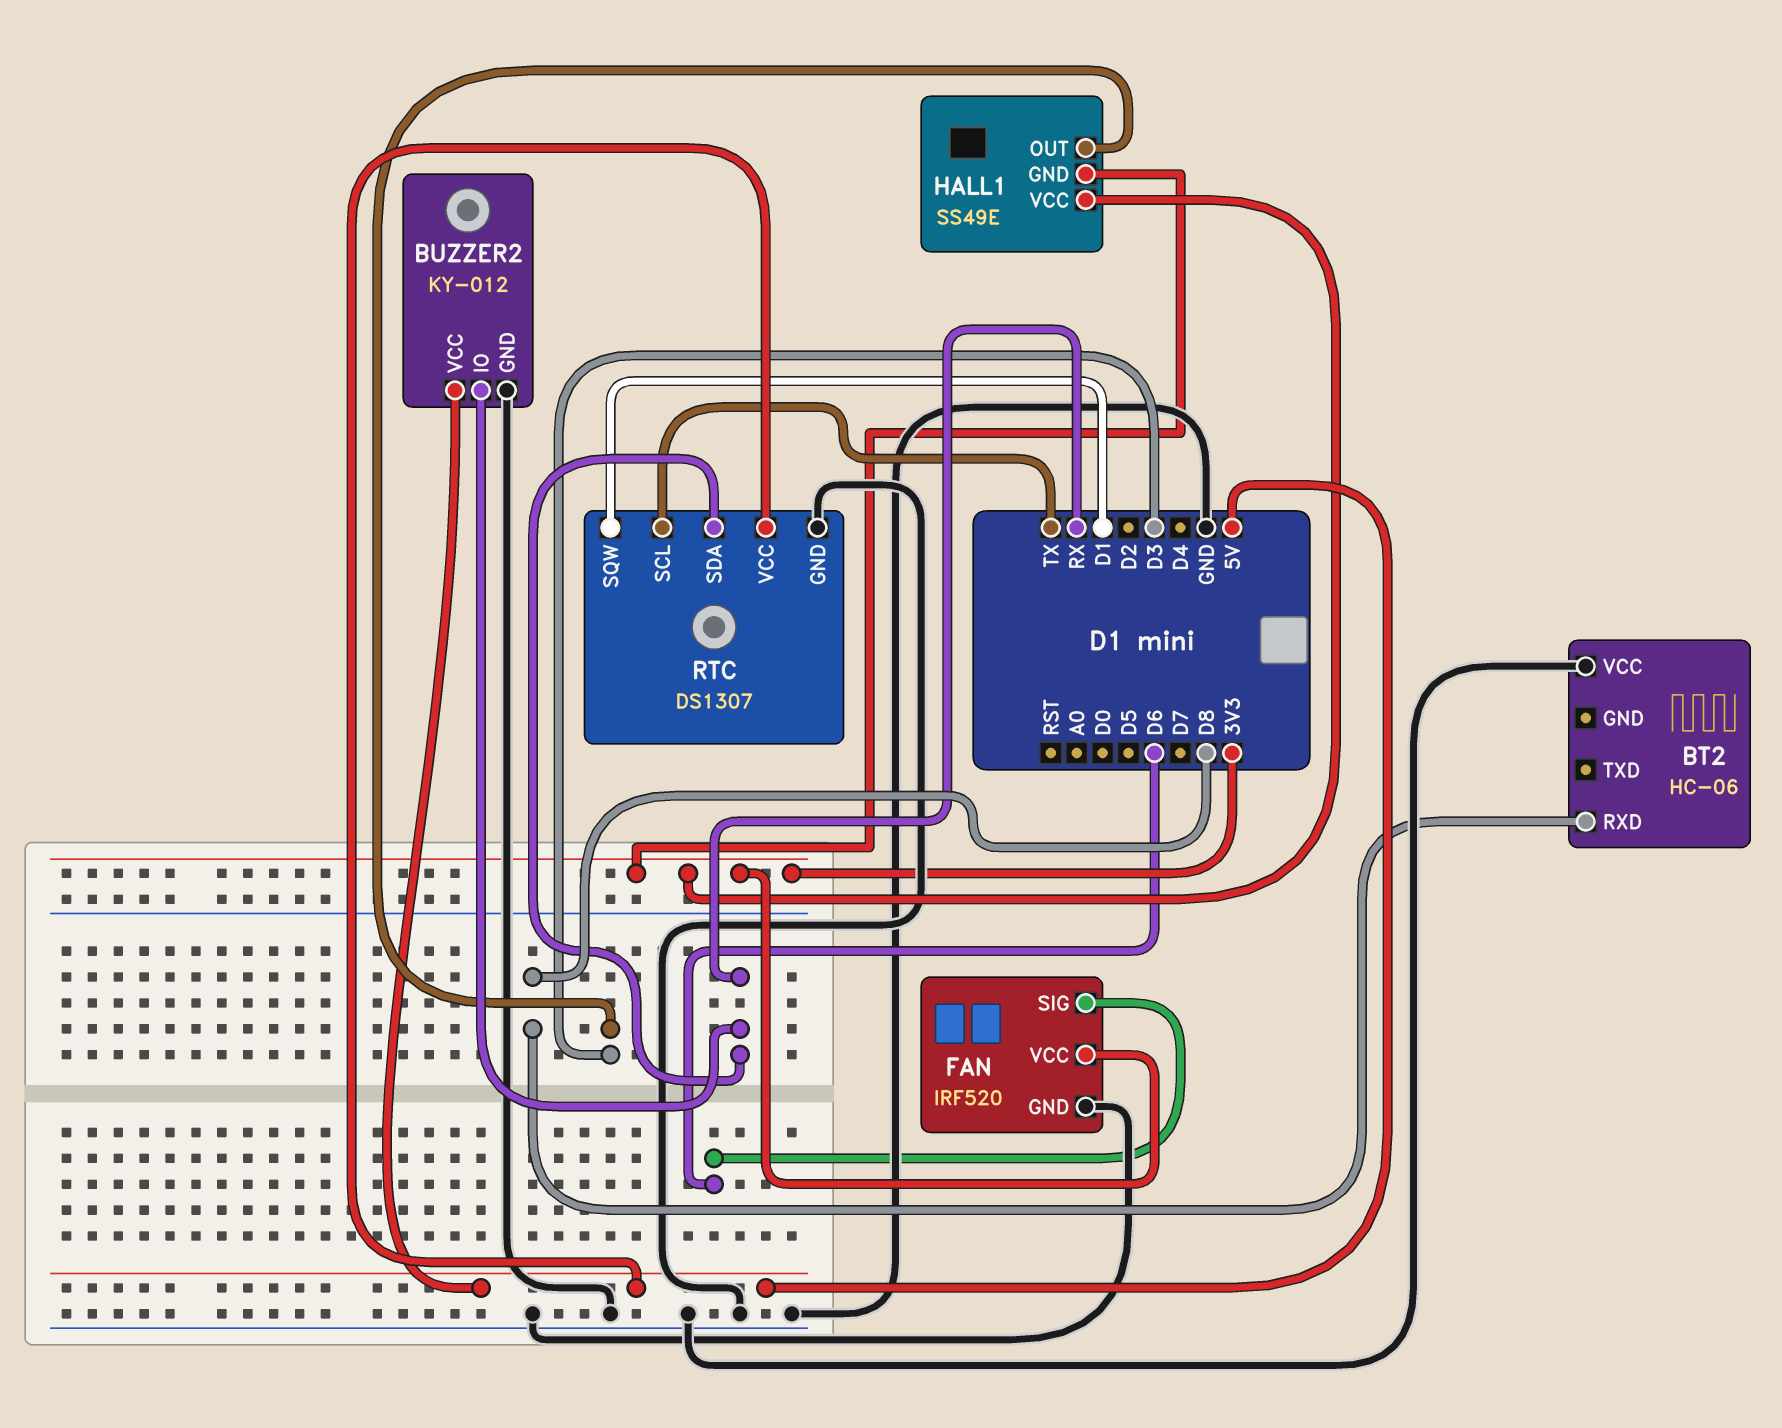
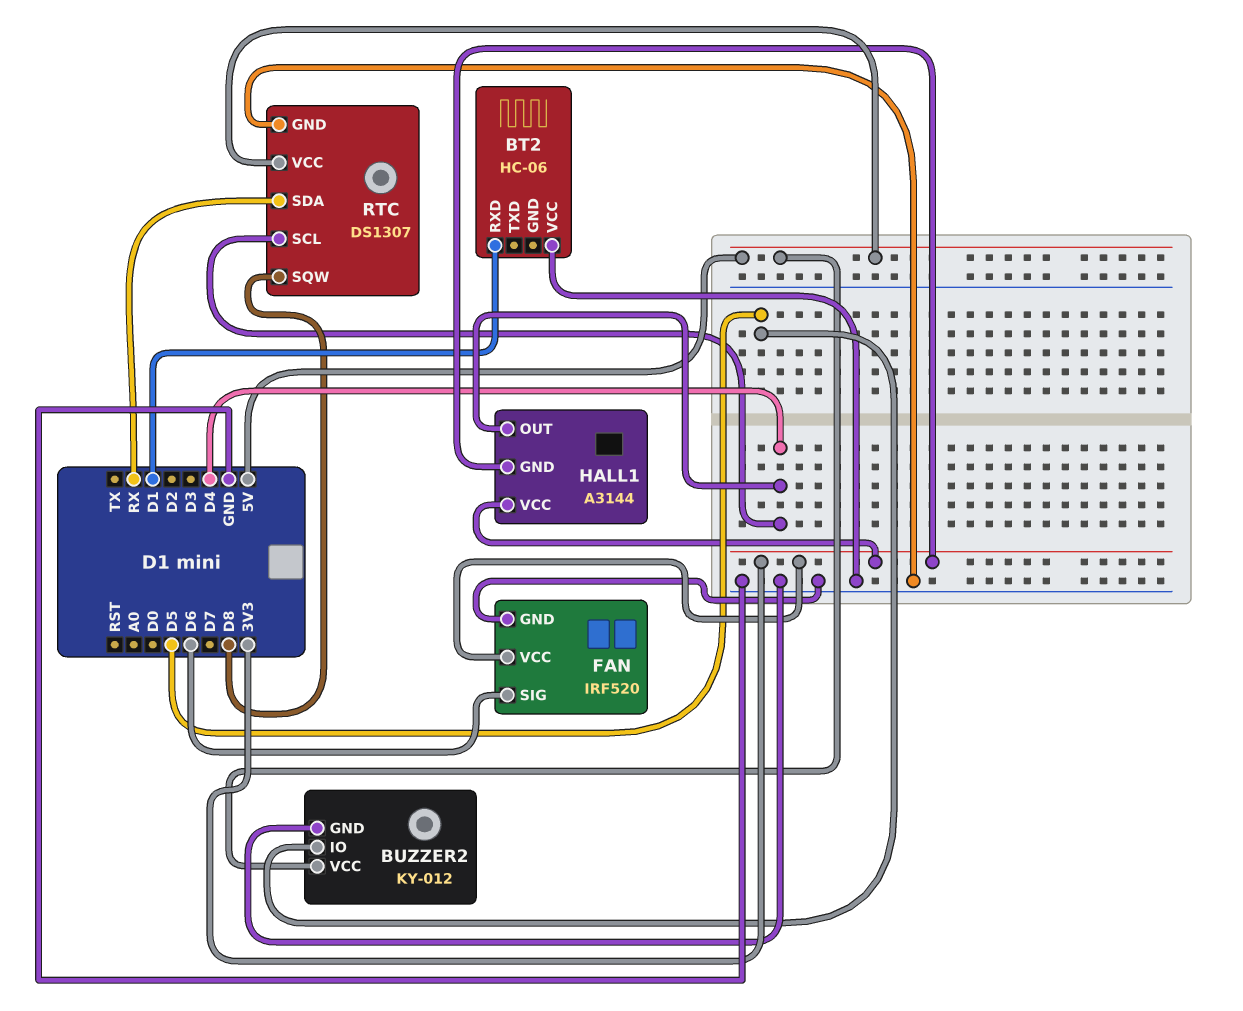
BT2 pin RXD: D8 -> D1
BUZZER2 pin IO: RX -> D5
HALL1: SS49E -> A3144
HALL1 pin OUT: D3 -> D4
RTC pin SCL: TX -> D4
RTC pin SQW: D1 -> D8

